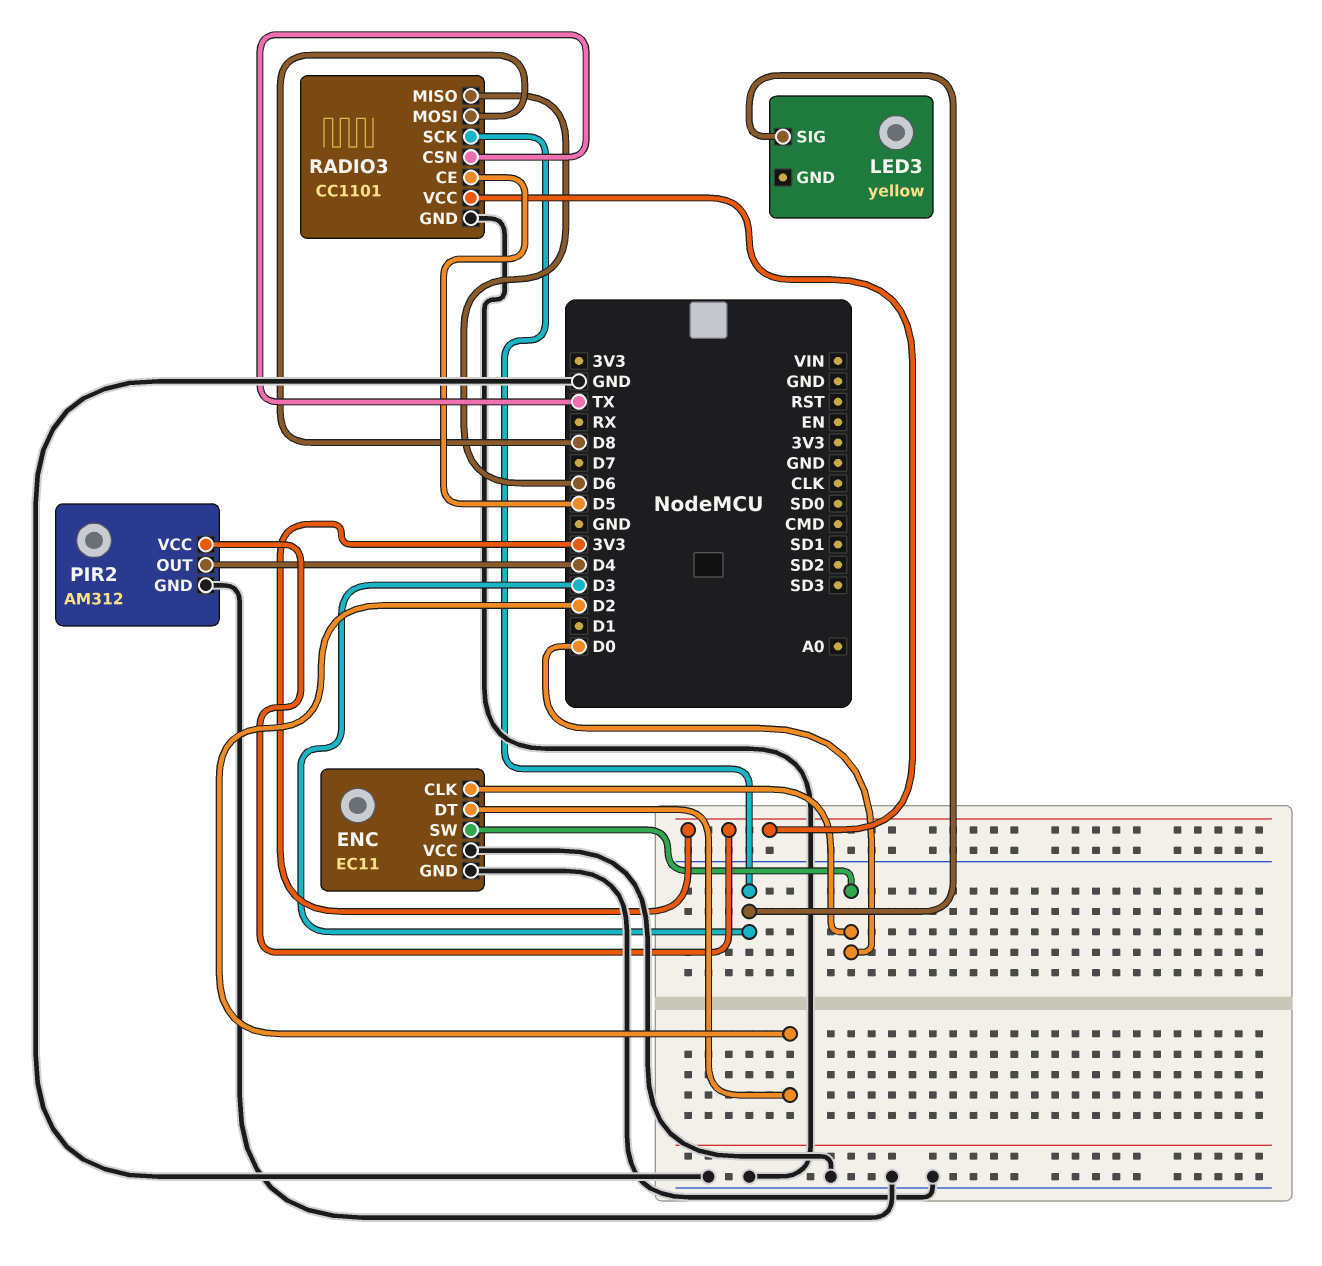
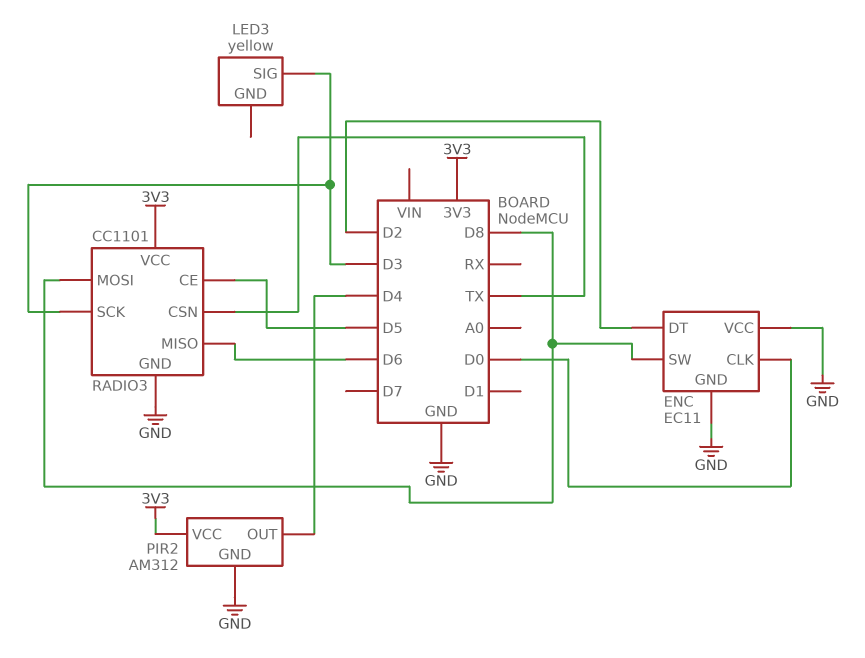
ENC pin SW: D0 -> D8

